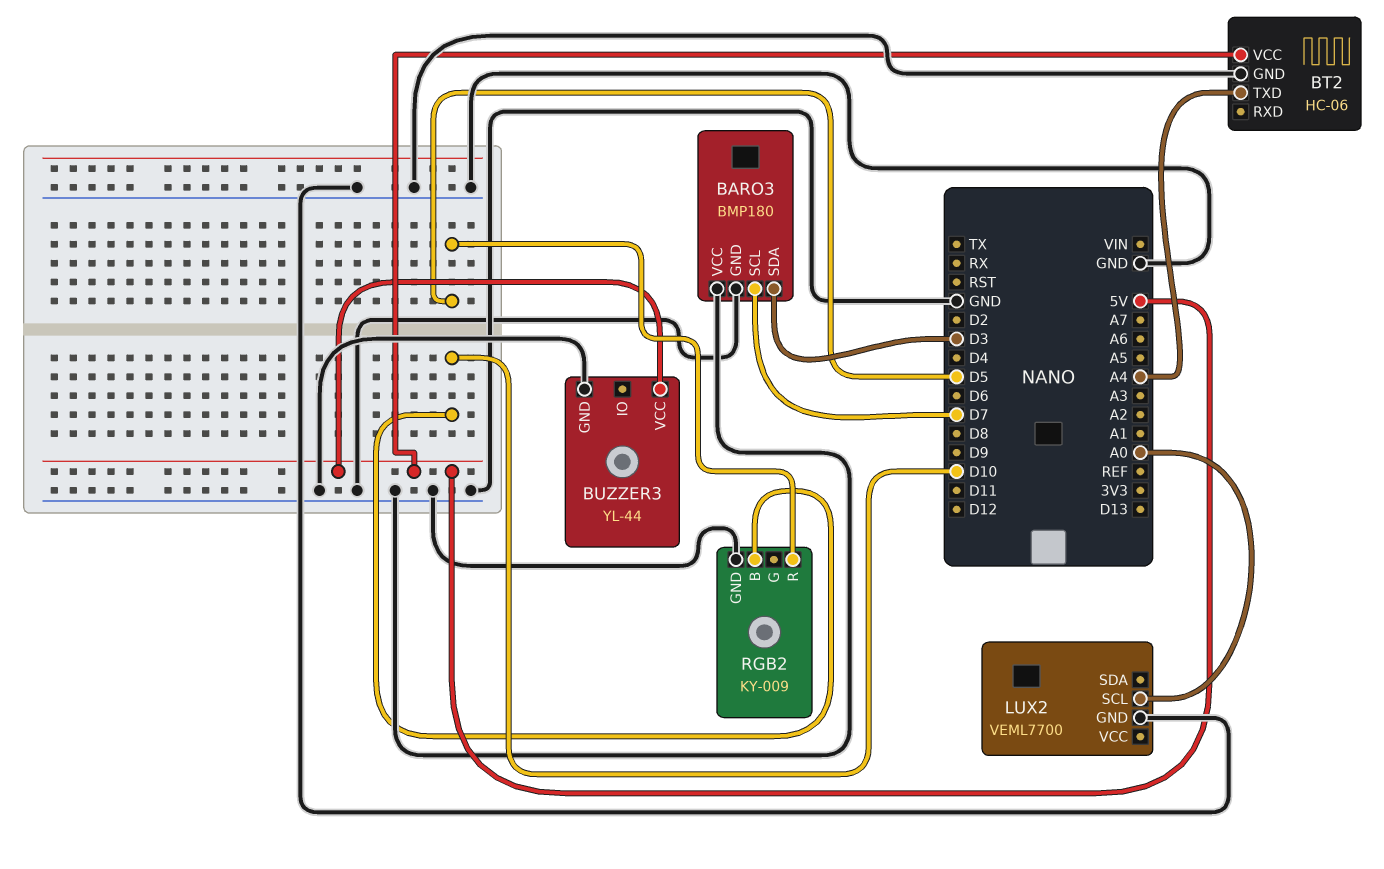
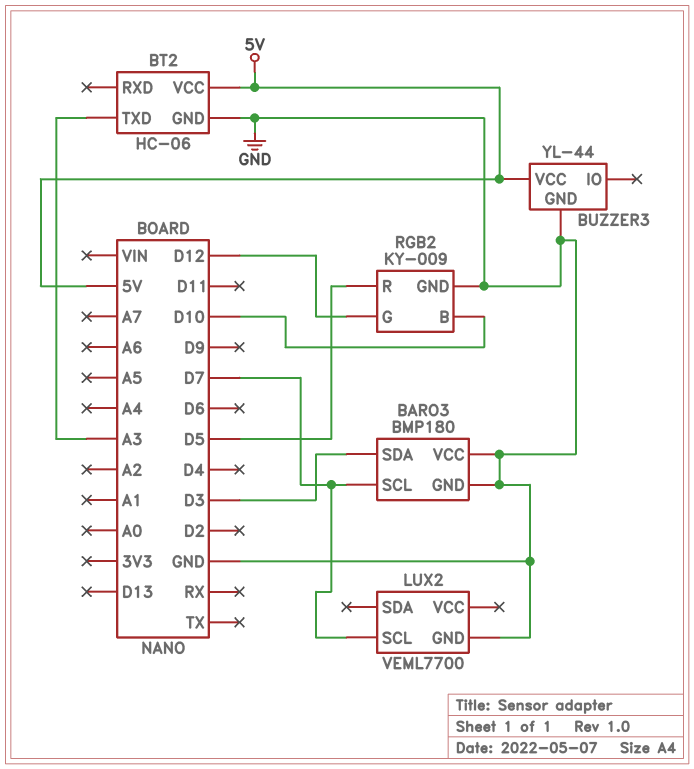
BT2 pin TXD: A4 -> A3
LUX2 pin SCL: A0 -> D7
RGB2 pin G: none -> D12

